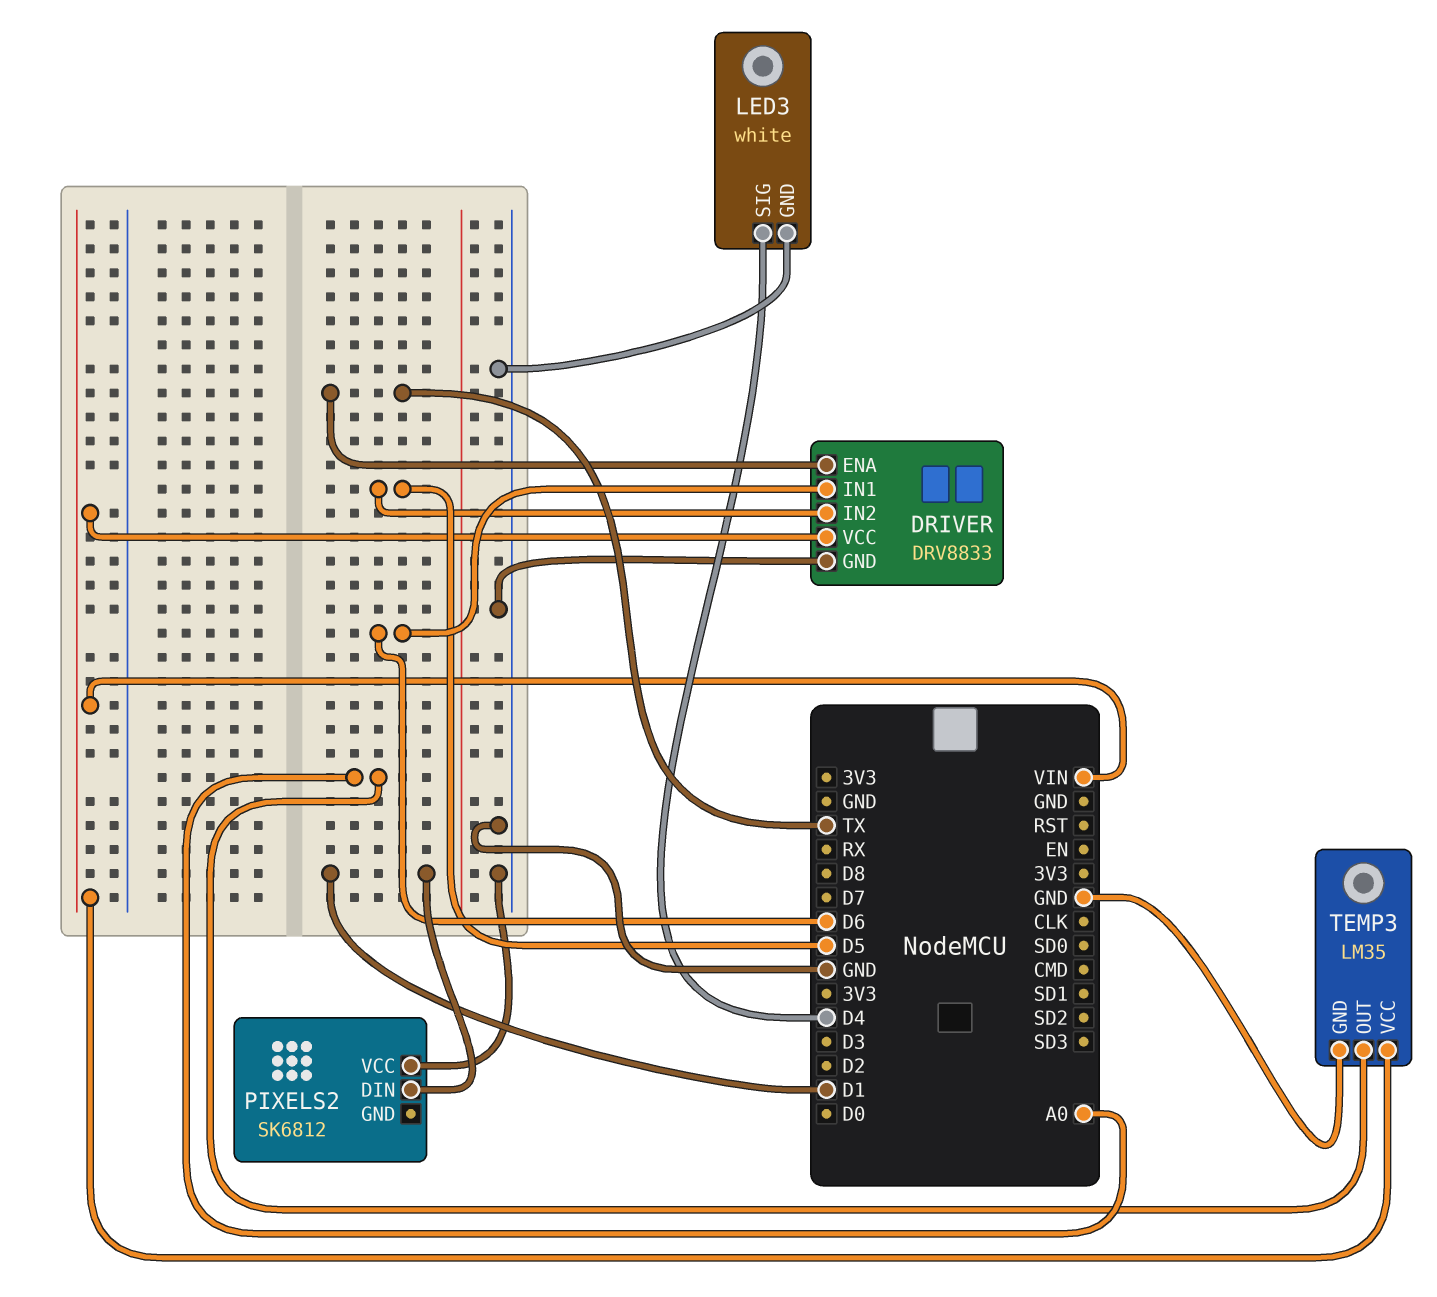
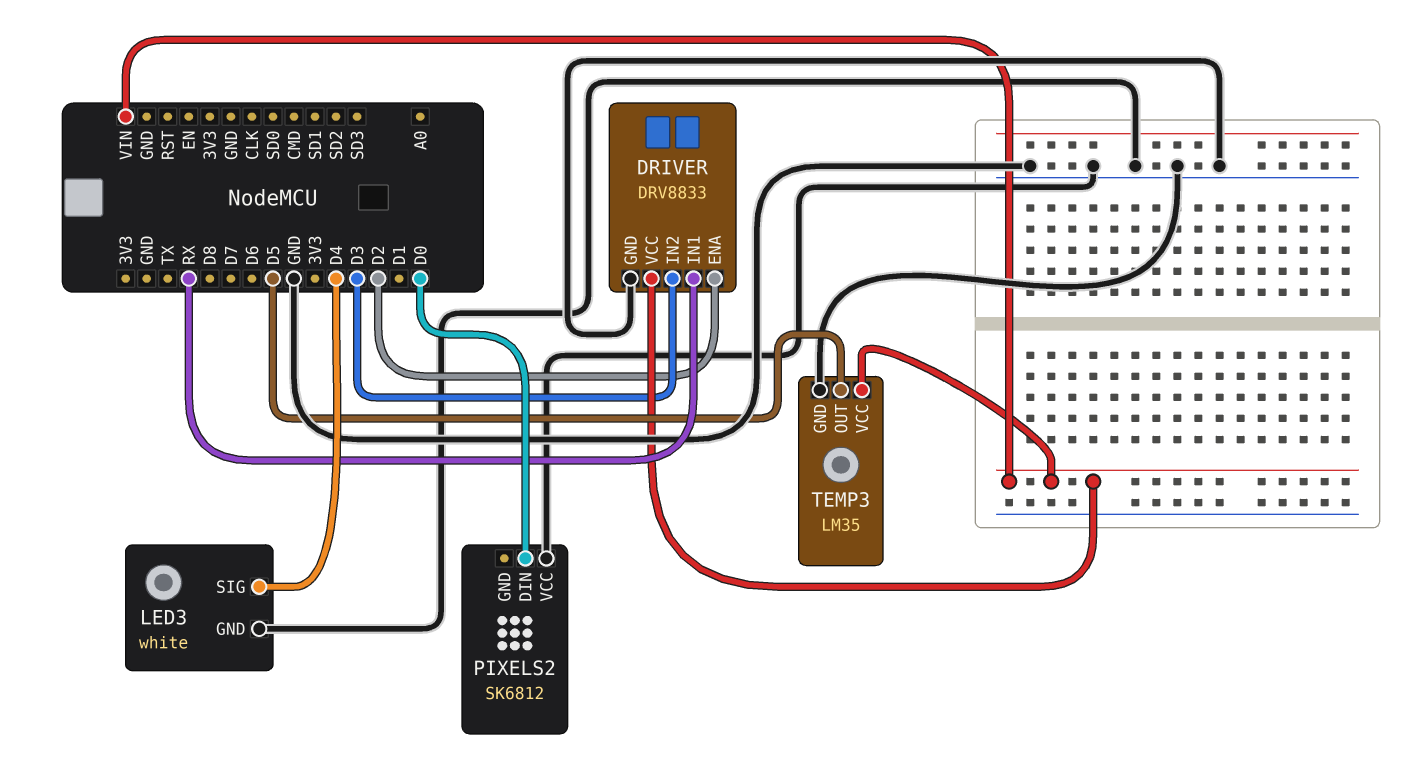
DRIVER pin ENA: TX -> D2
DRIVER pin IN1: D6 -> RX
DRIVER pin IN2: D5 -> D3
PIXELS2 pin DIN: D1 -> D0
TEMP3 pin OUT: A0 -> D5

